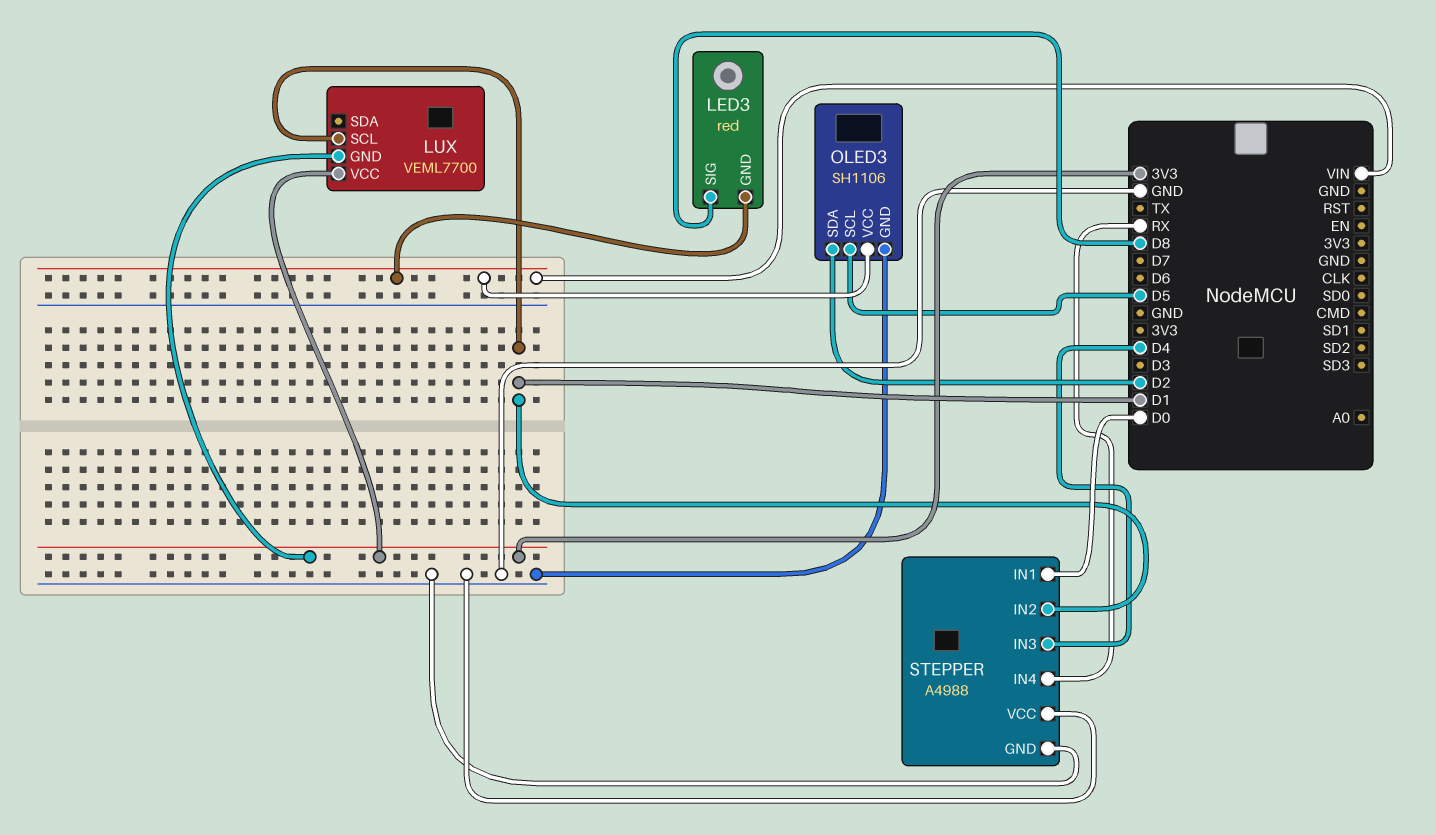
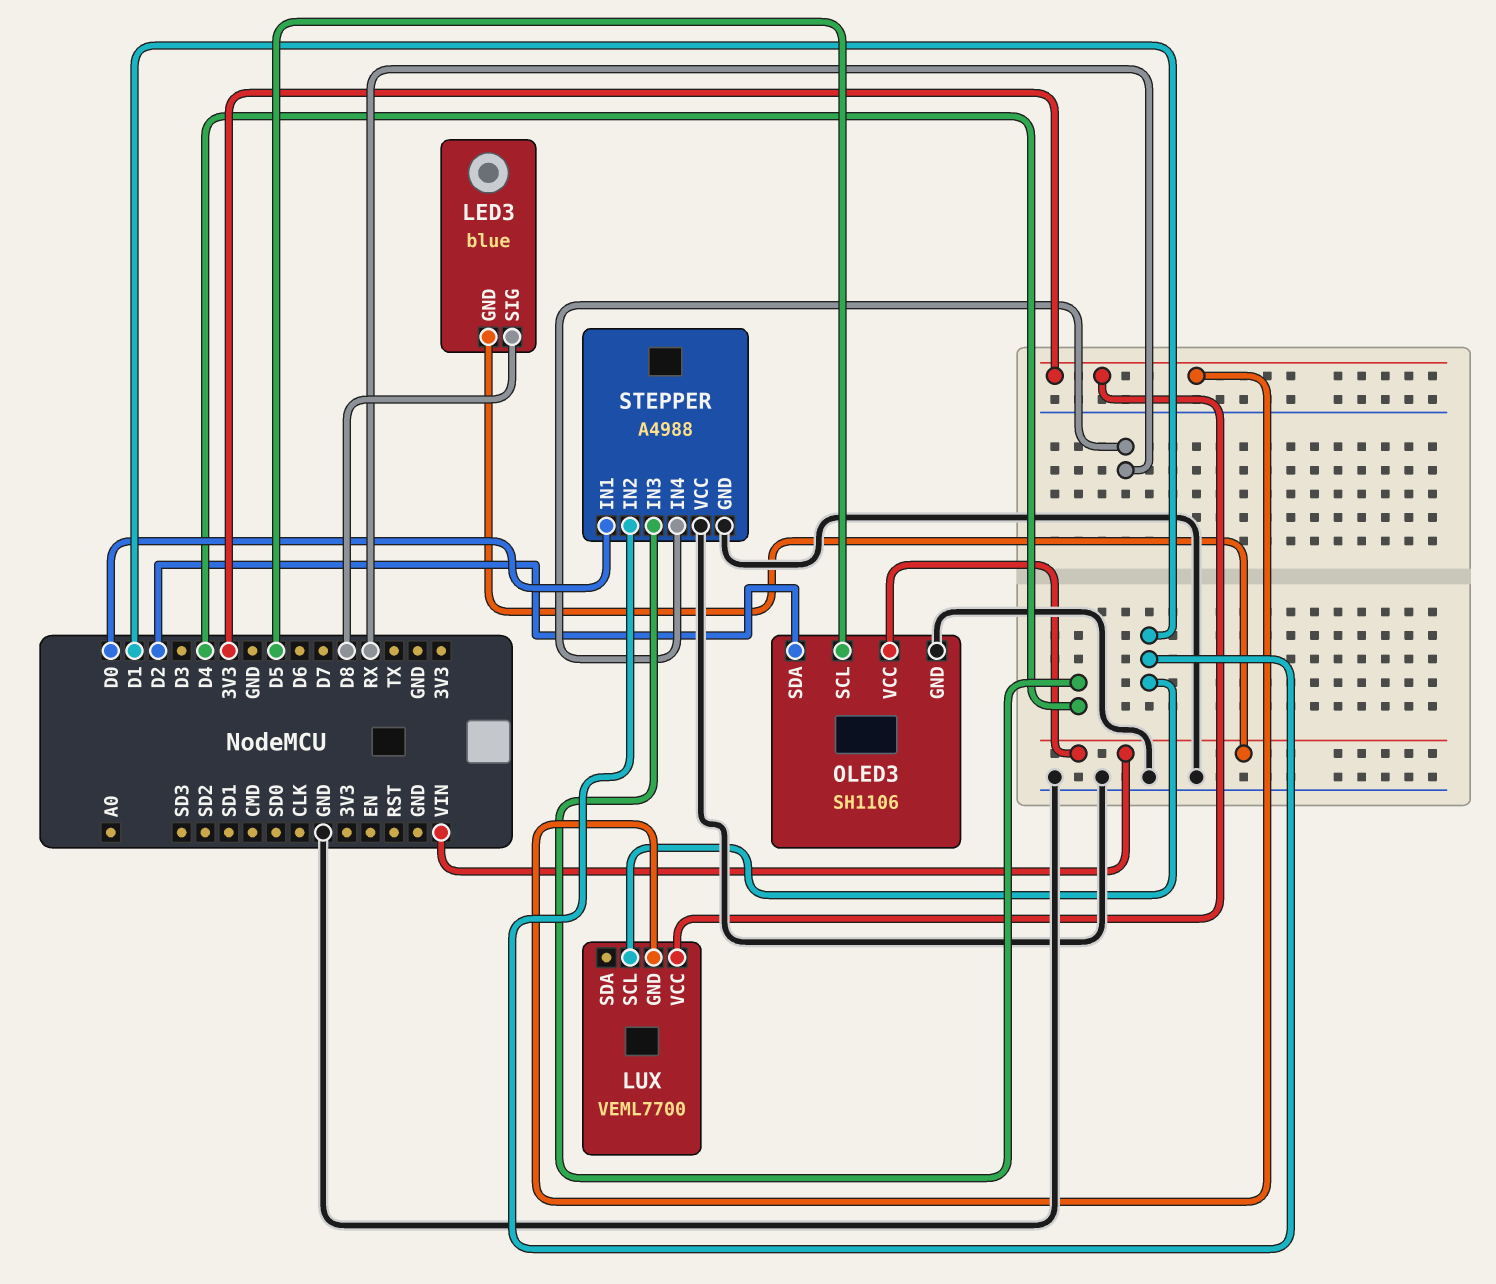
LED3: red -> blue

